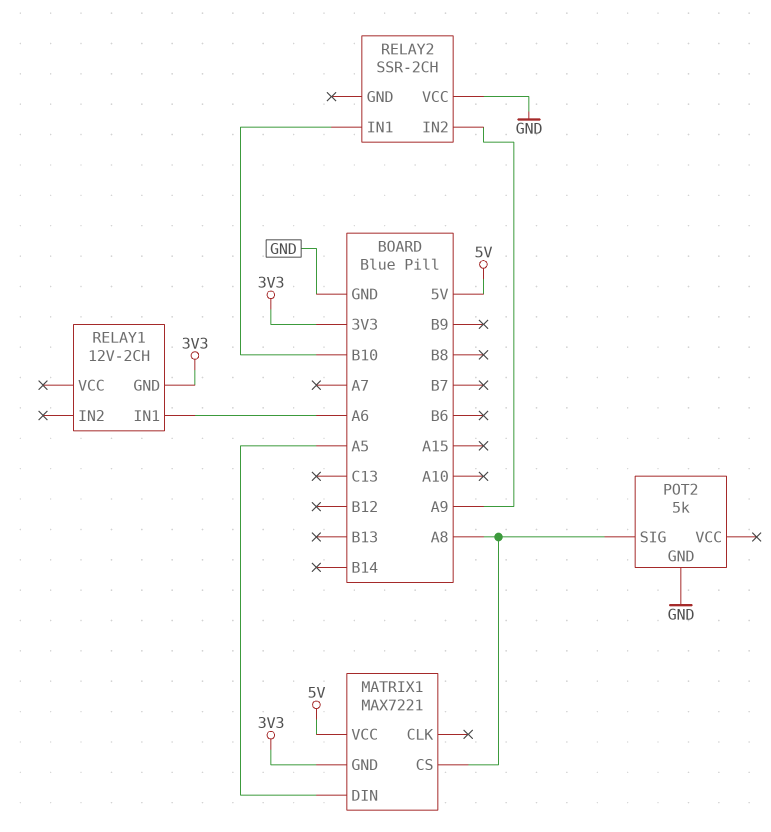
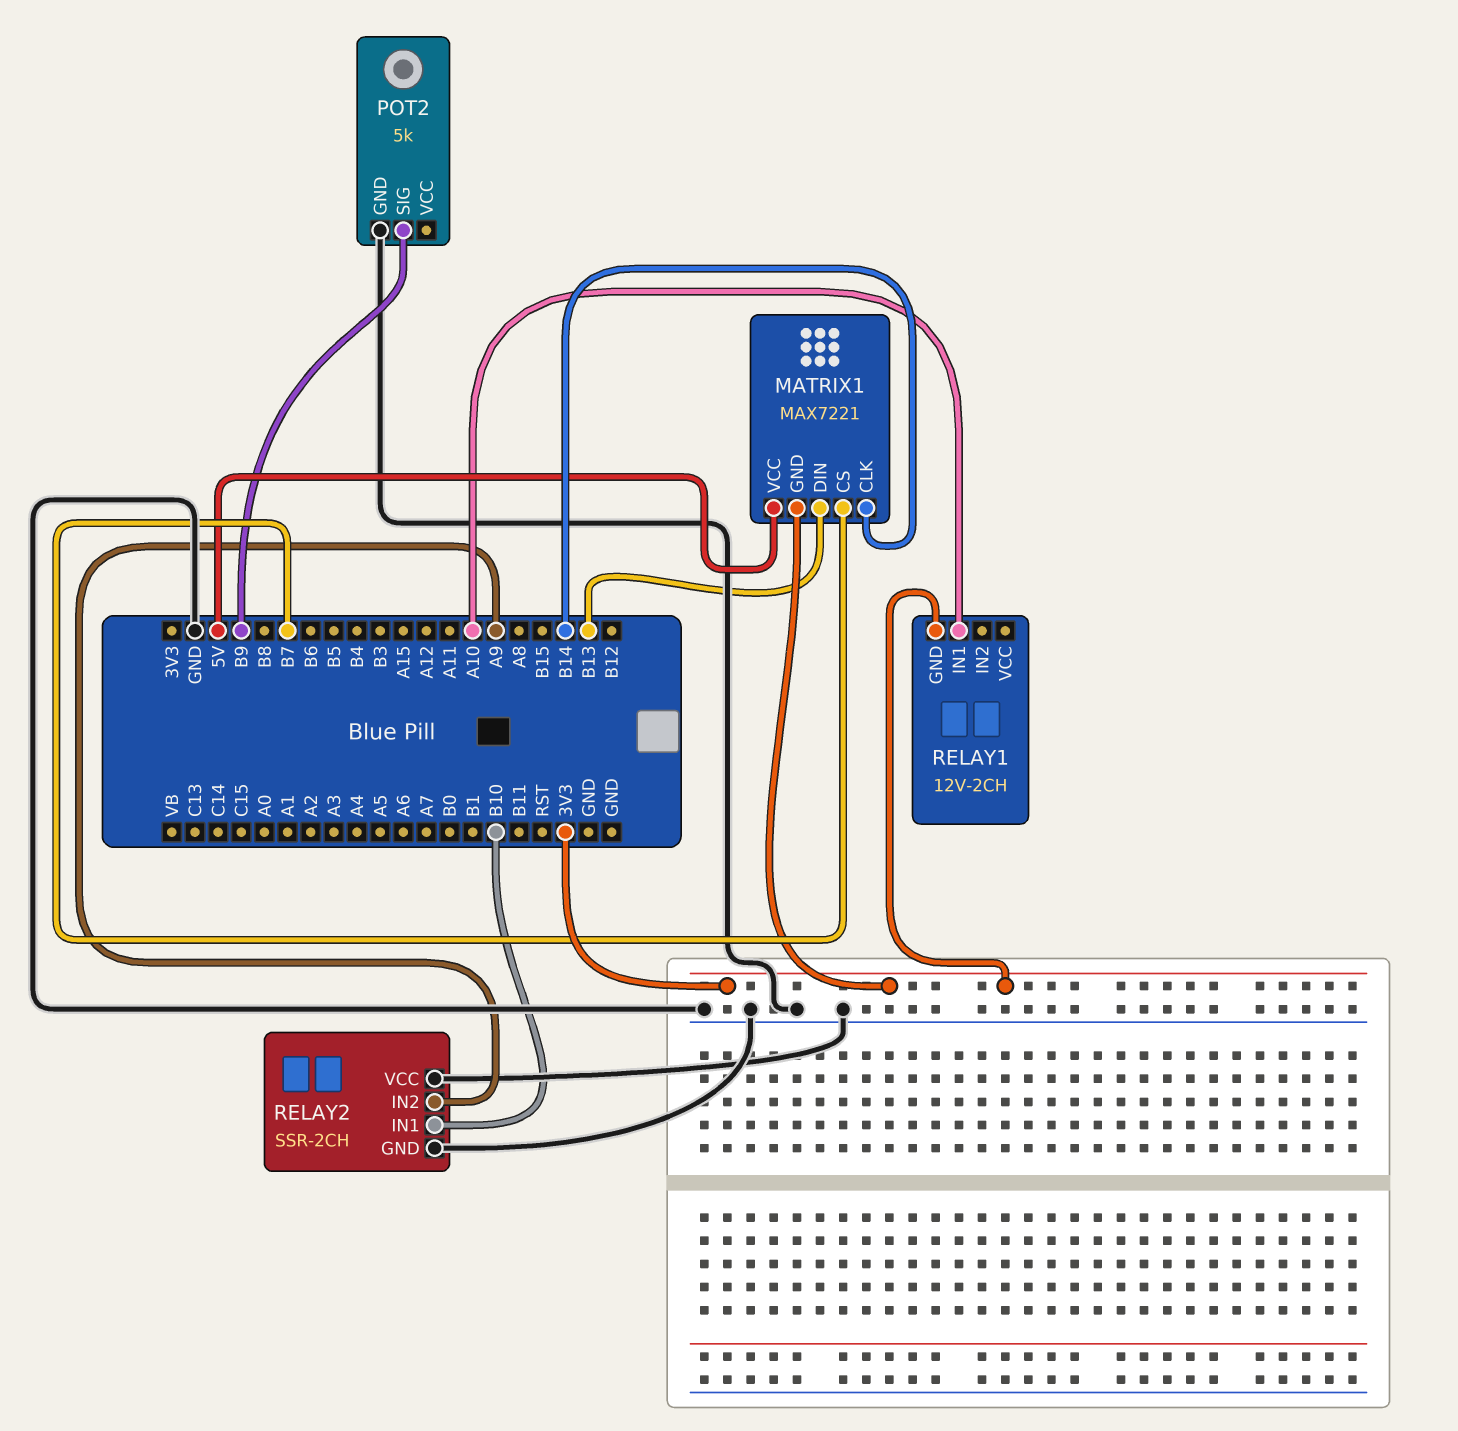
MATRIX1 pin CLK: none -> B14
MATRIX1 pin CS: A8 -> B7
MATRIX1 pin DIN: A5 -> B13
POT2 pin SIG: A8 -> B9
RELAY1 pin IN1: A6 -> A10
RELAY2 pin GND: none -> GND

